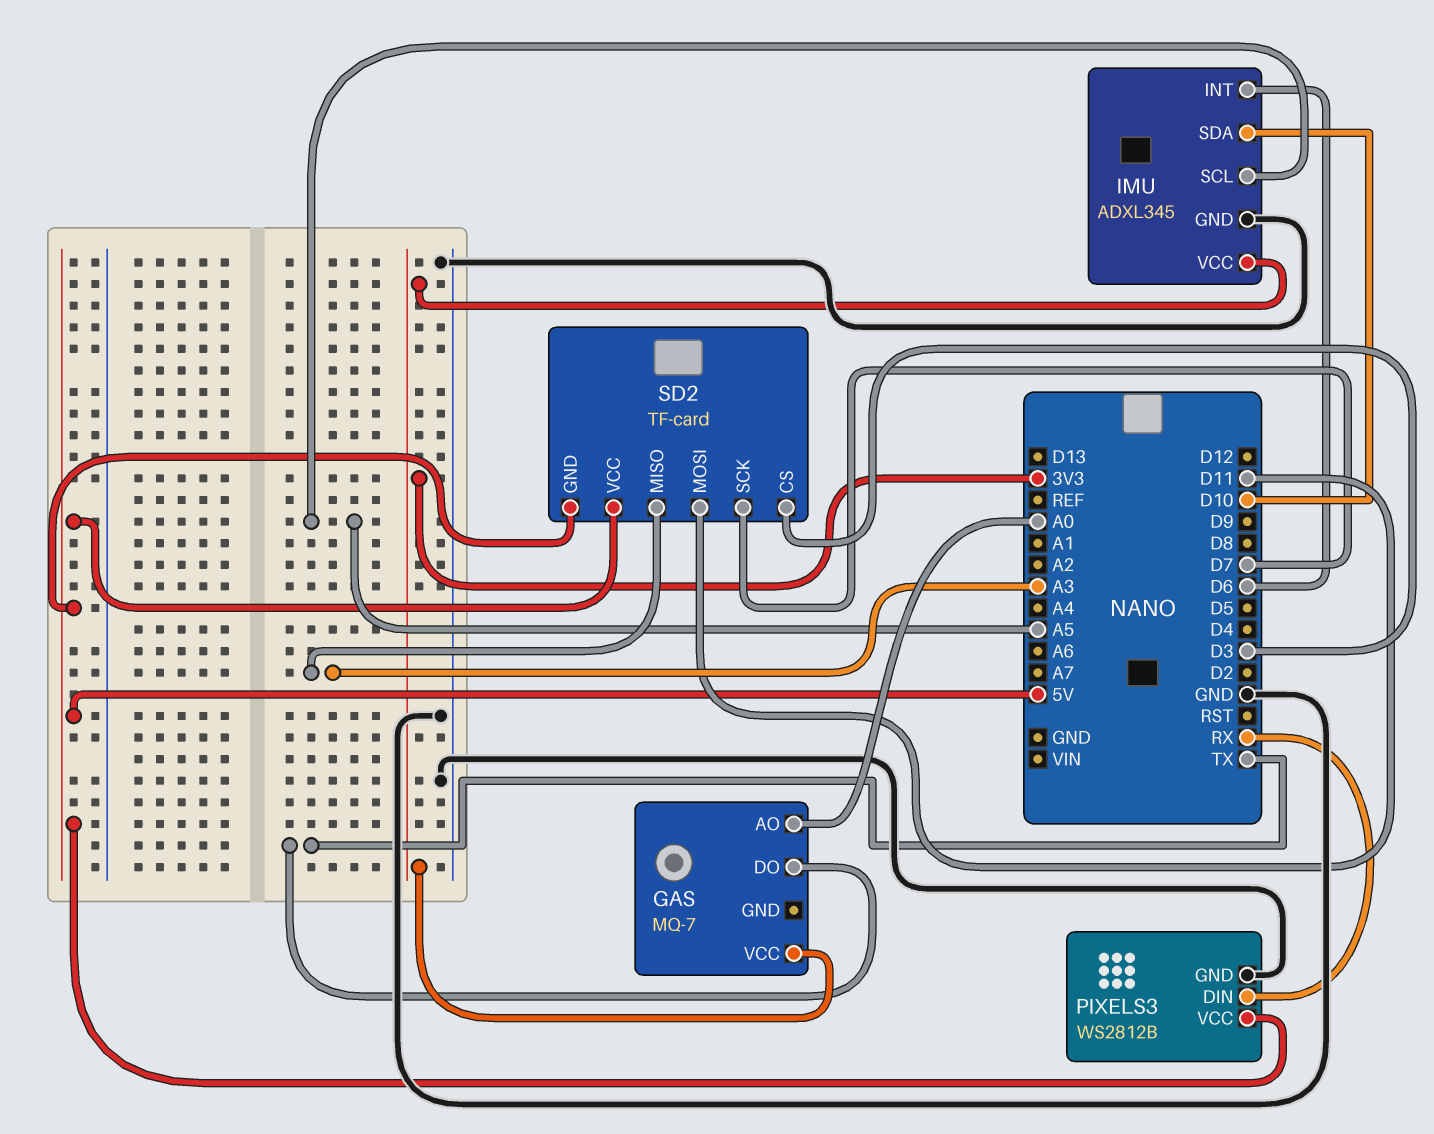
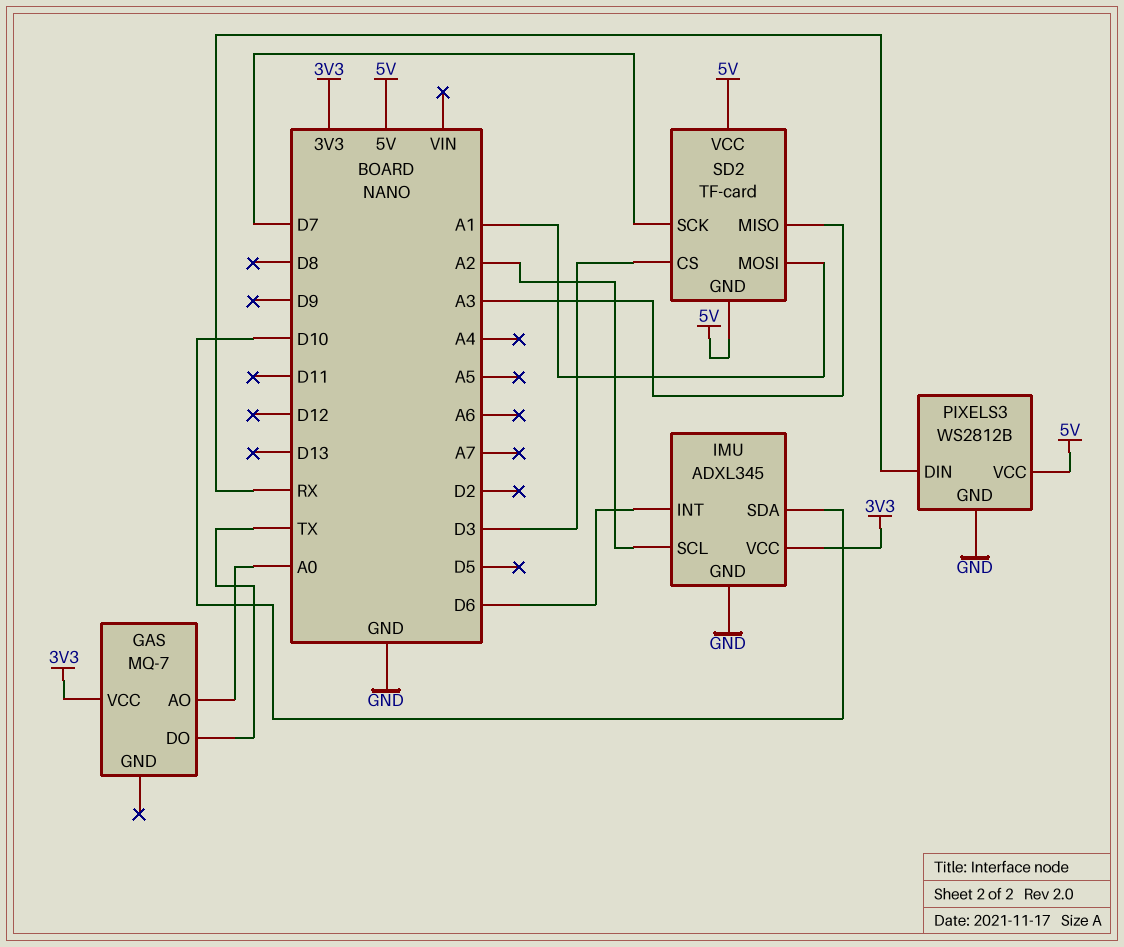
IMU pin SCL: A5 -> A2
SD2 pin MOSI: D11 -> A1

